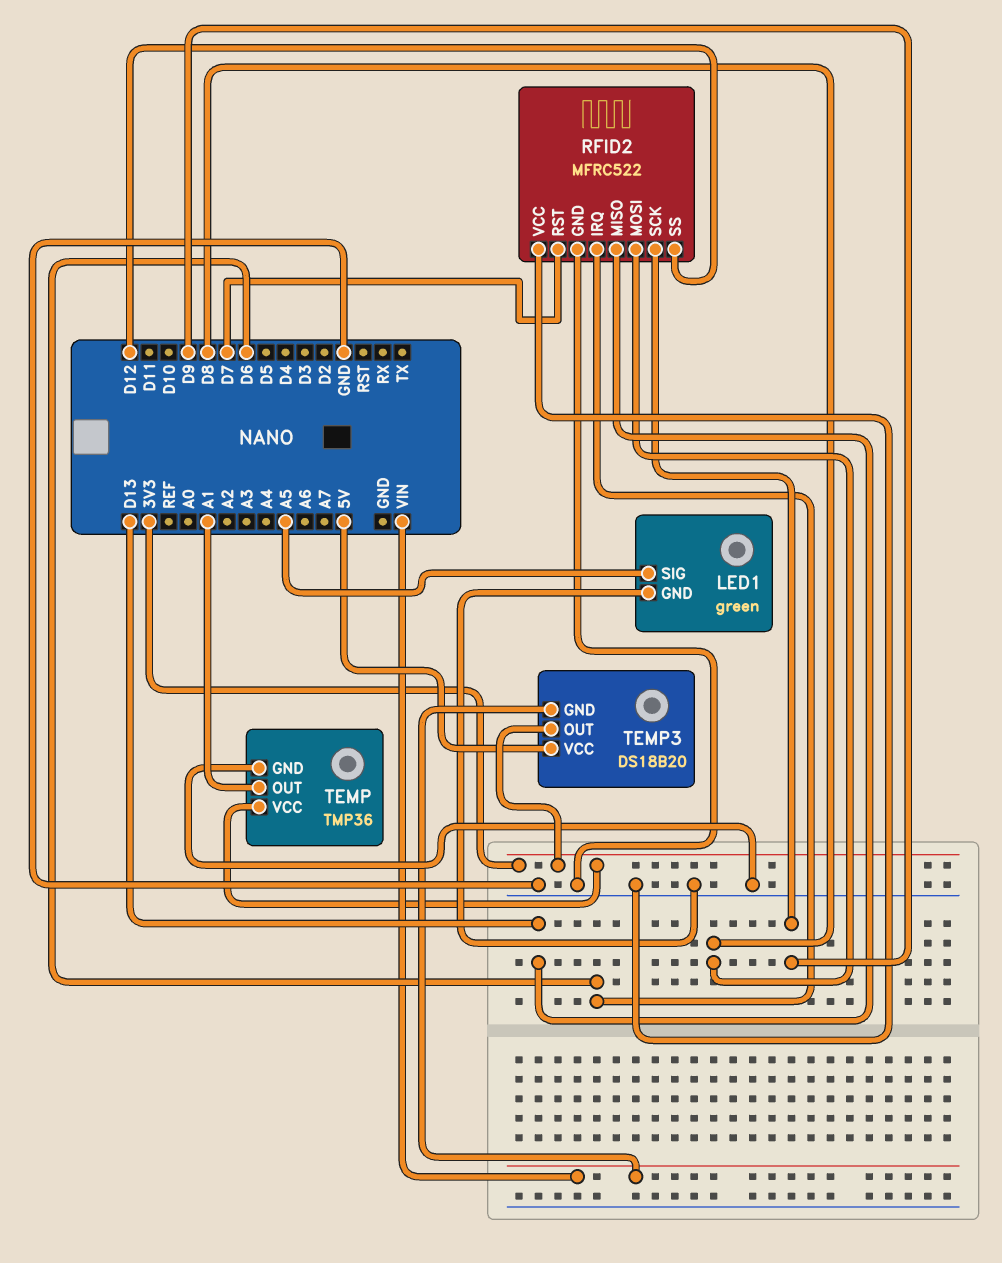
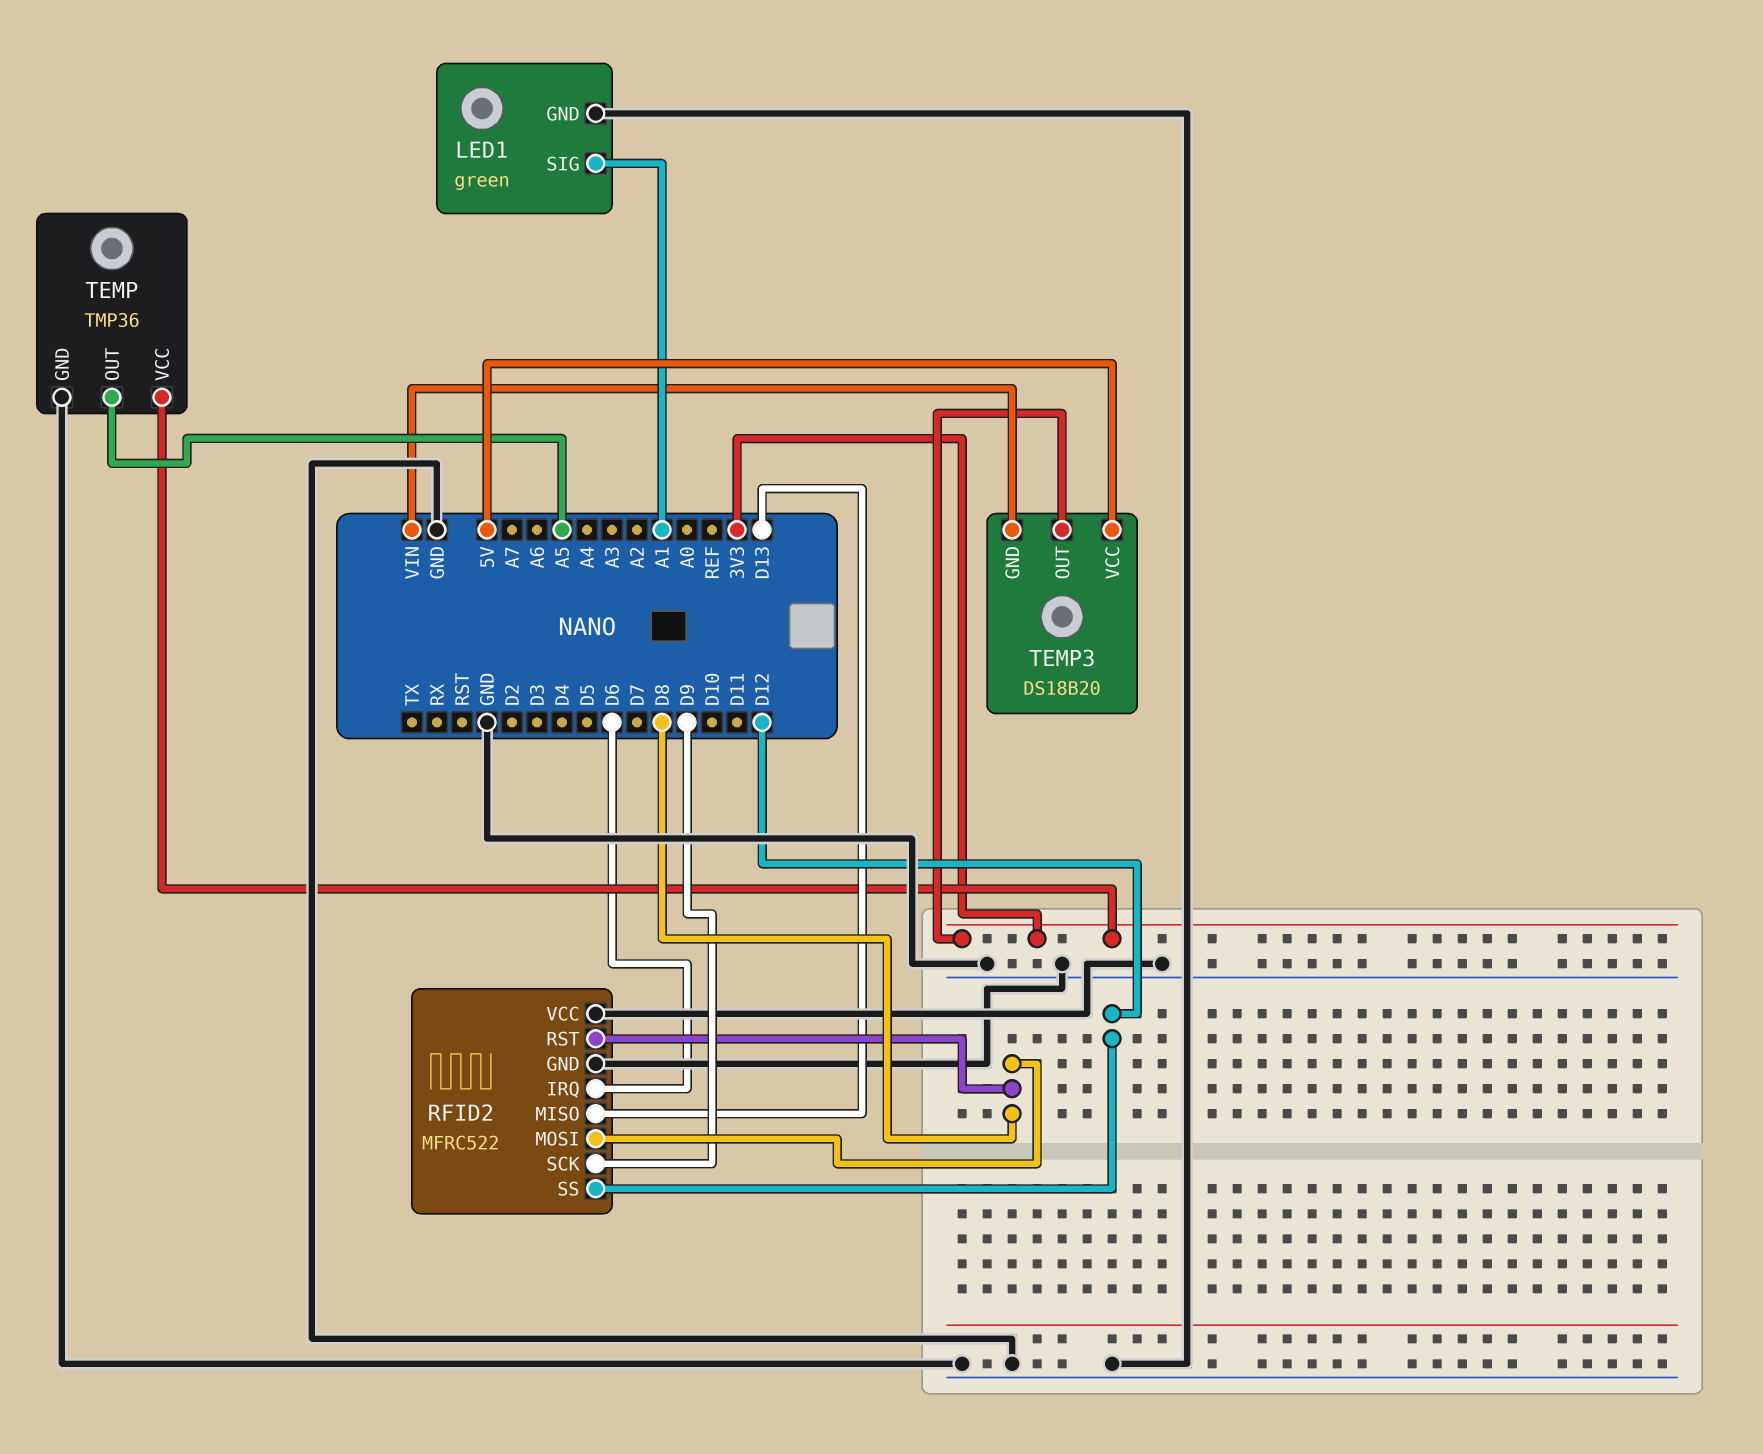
LED1 pin SIG: A5 -> A1
RFID2 pin RST: D7 -> D8
TEMP pin OUT: A1 -> A5

